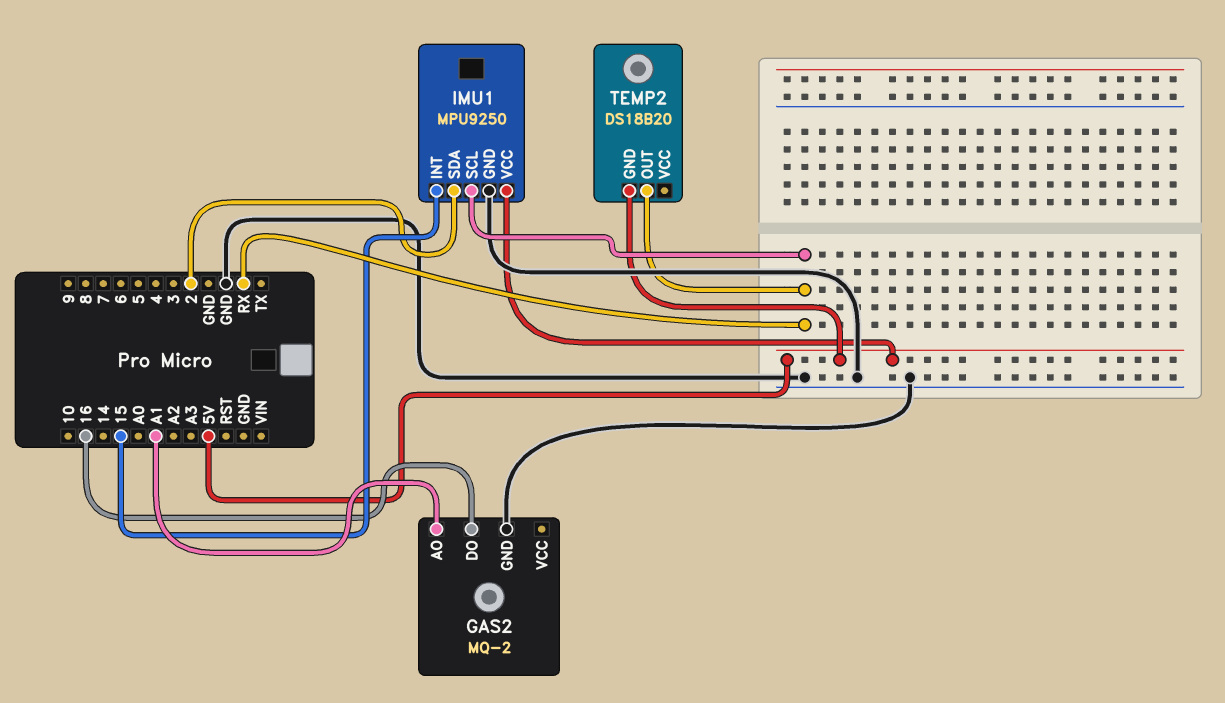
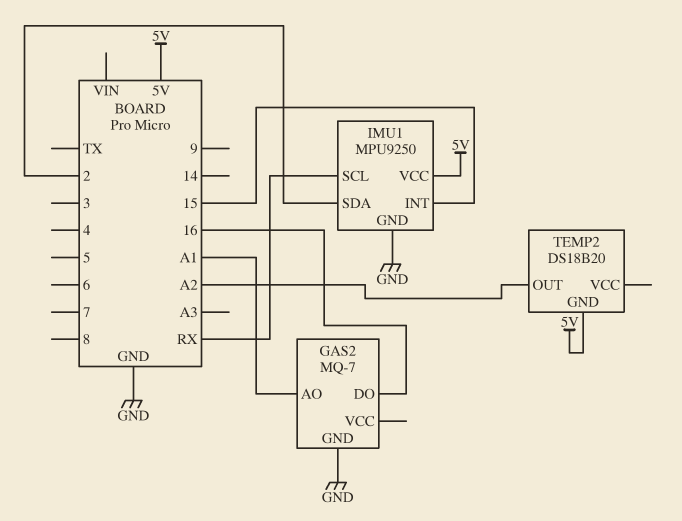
GAS2: MQ-2 -> MQ-7
TEMP2 pin OUT: RX -> A2

